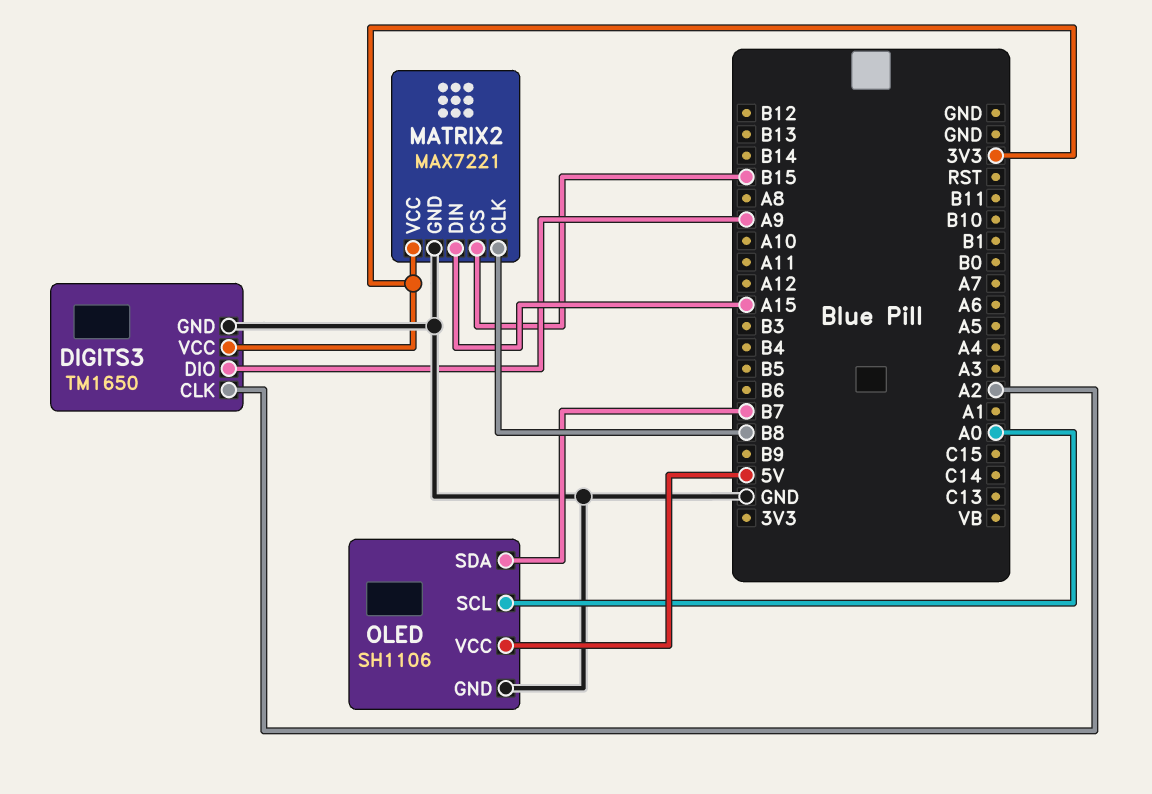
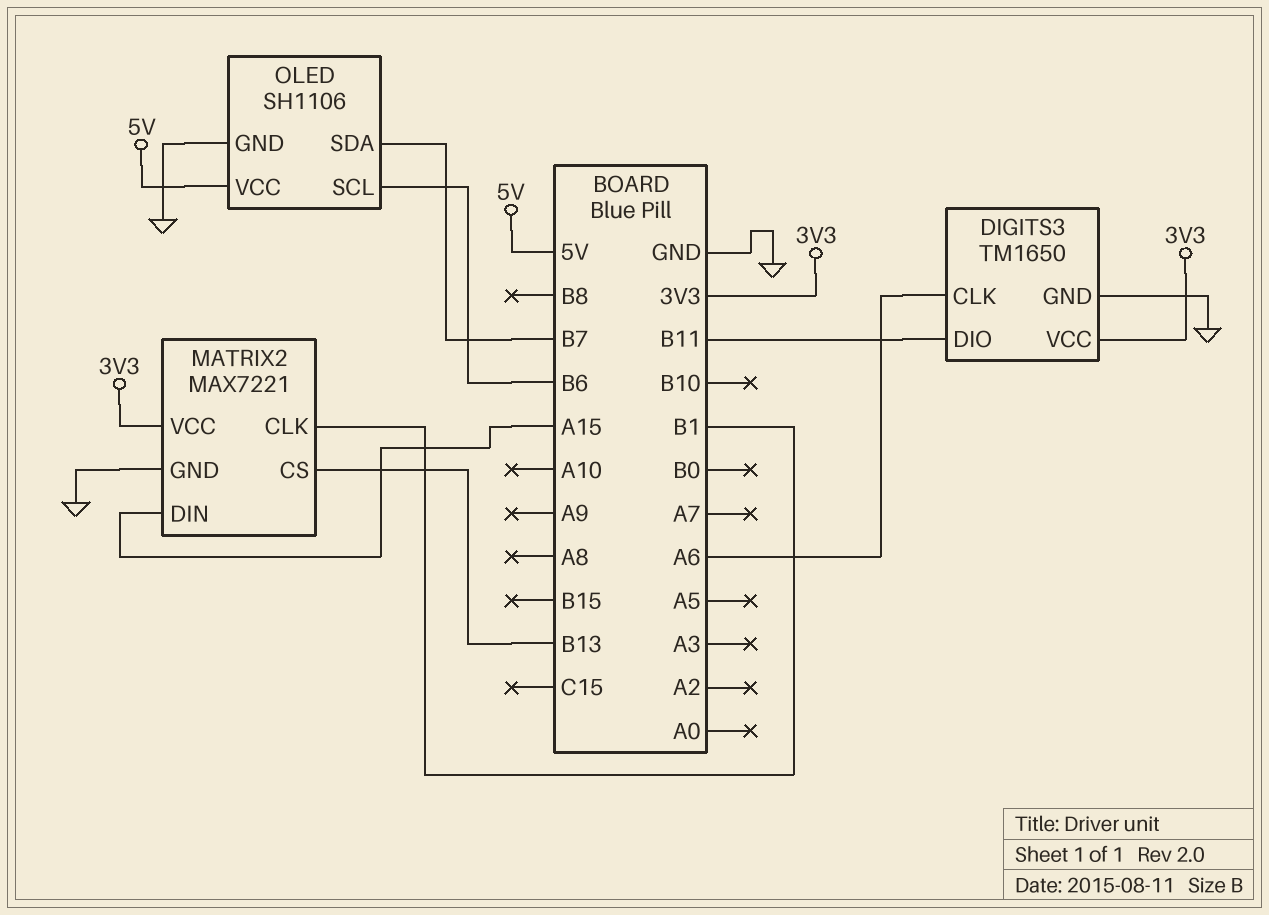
DIGITS3 pin CLK: A2 -> A6
DIGITS3 pin DIO: A9 -> B11
MATRIX2 pin CLK: B8 -> B1
MATRIX2 pin CS: B15 -> B13
OLED pin SCL: A0 -> B6

